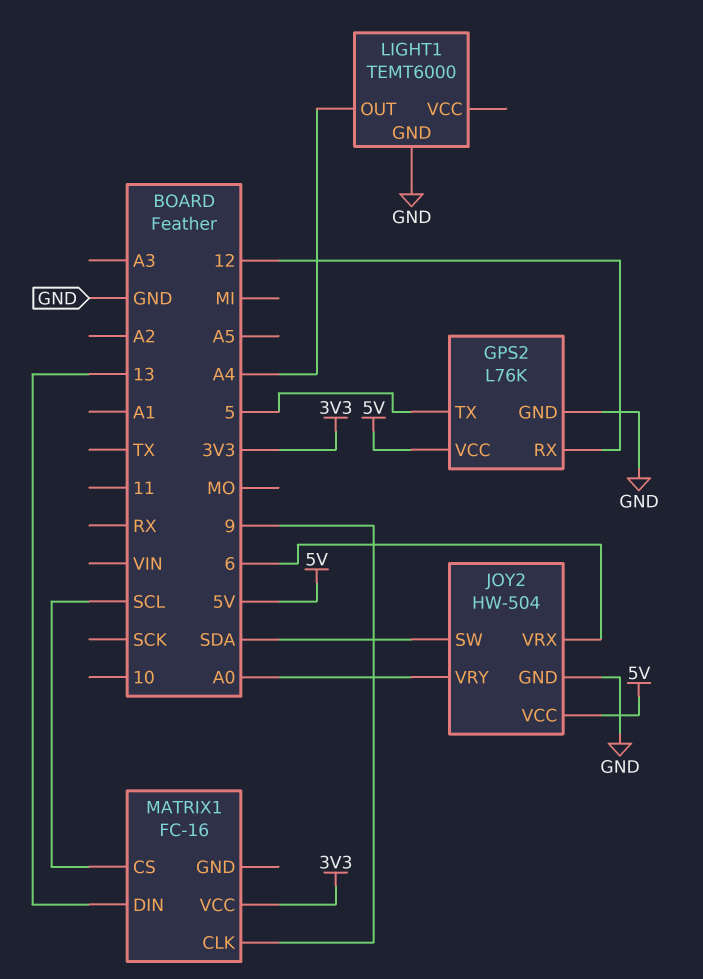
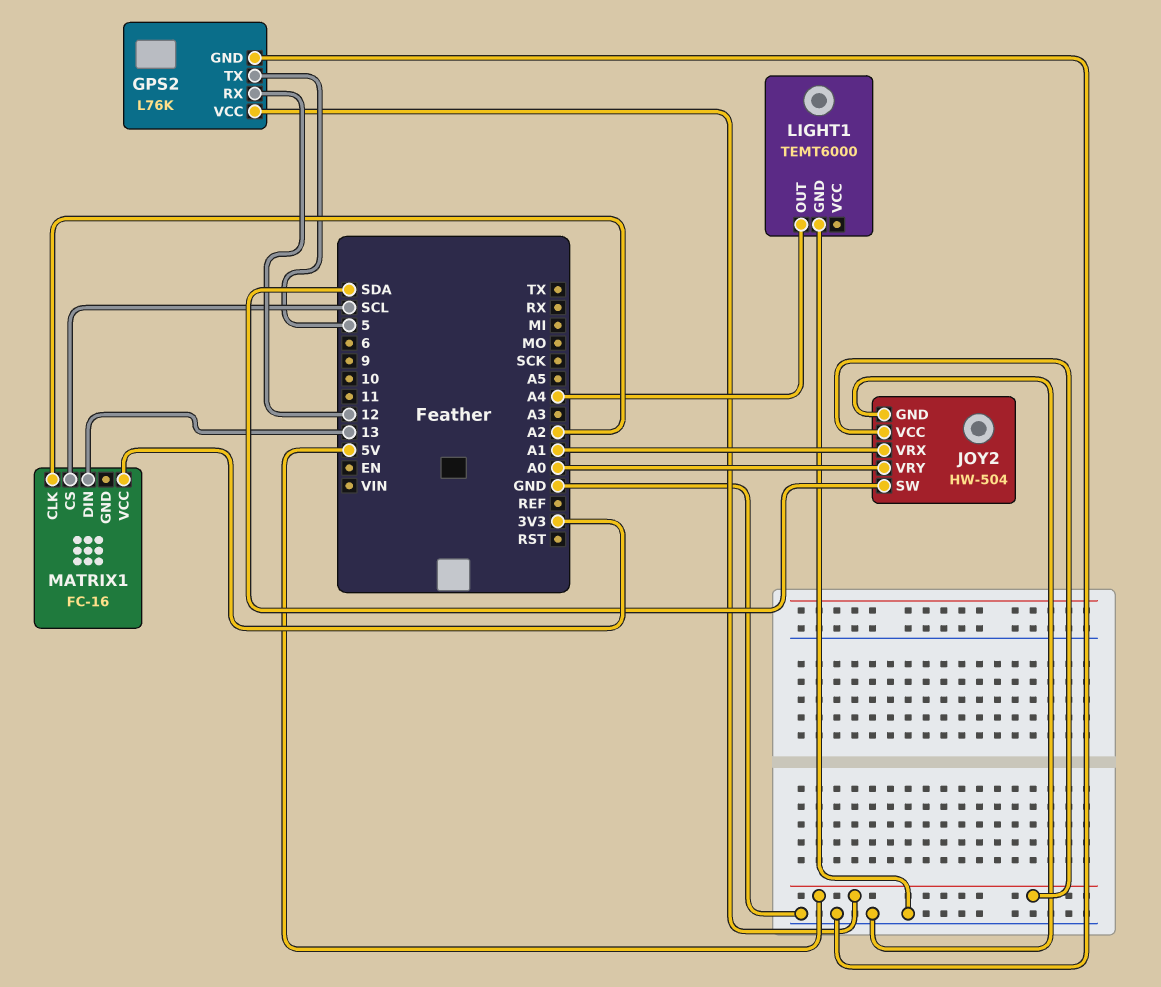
JOY2 pin VRX: 6 -> A1
MATRIX1 pin CLK: 9 -> A2

